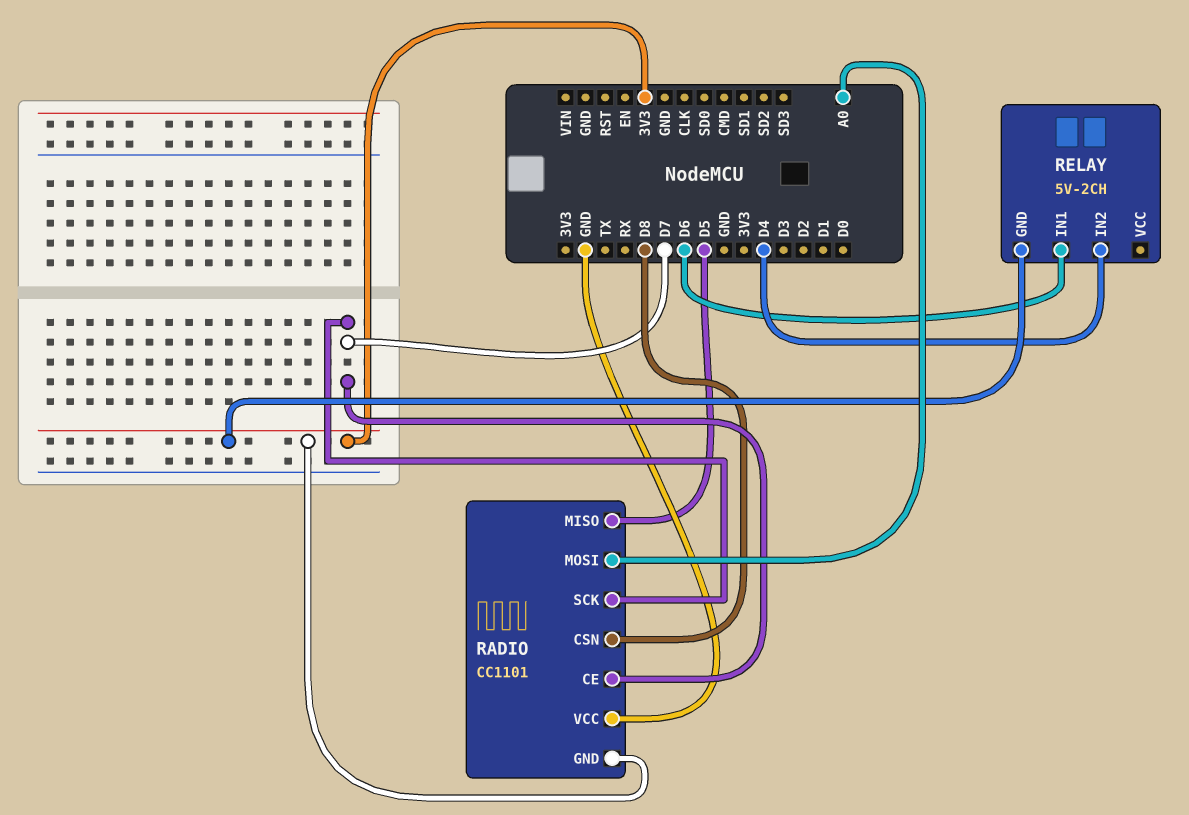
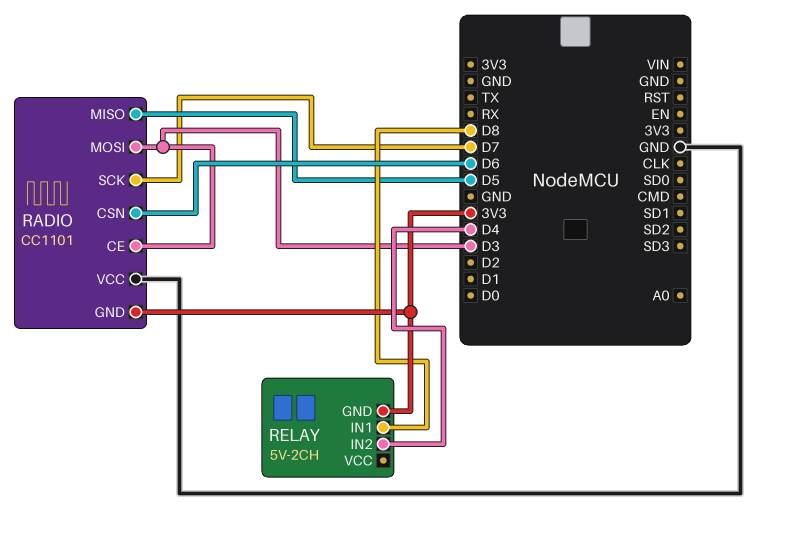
RADIO pin CE: D7 -> D3
RADIO pin CSN: D8 -> D6
RADIO pin MOSI: A0 -> D3
RELAY pin IN1: D6 -> D8

